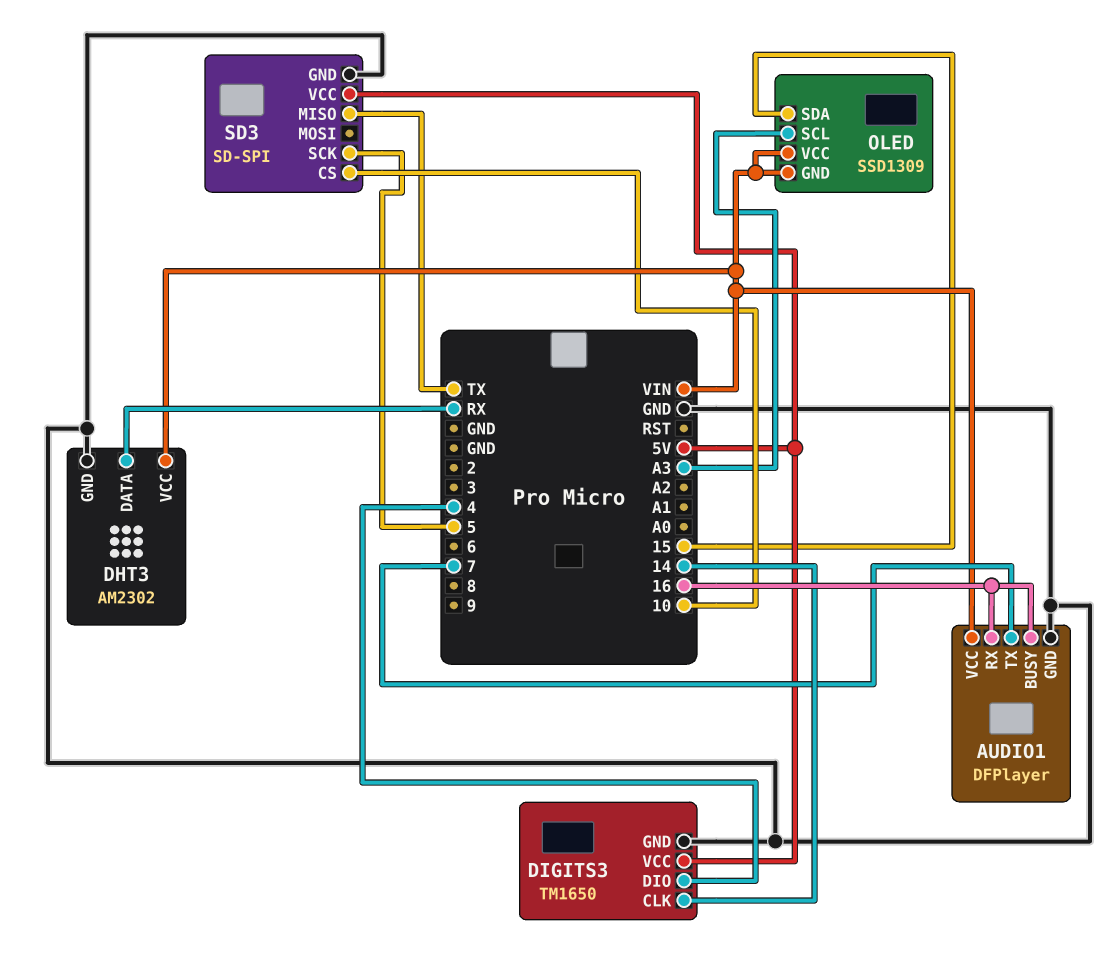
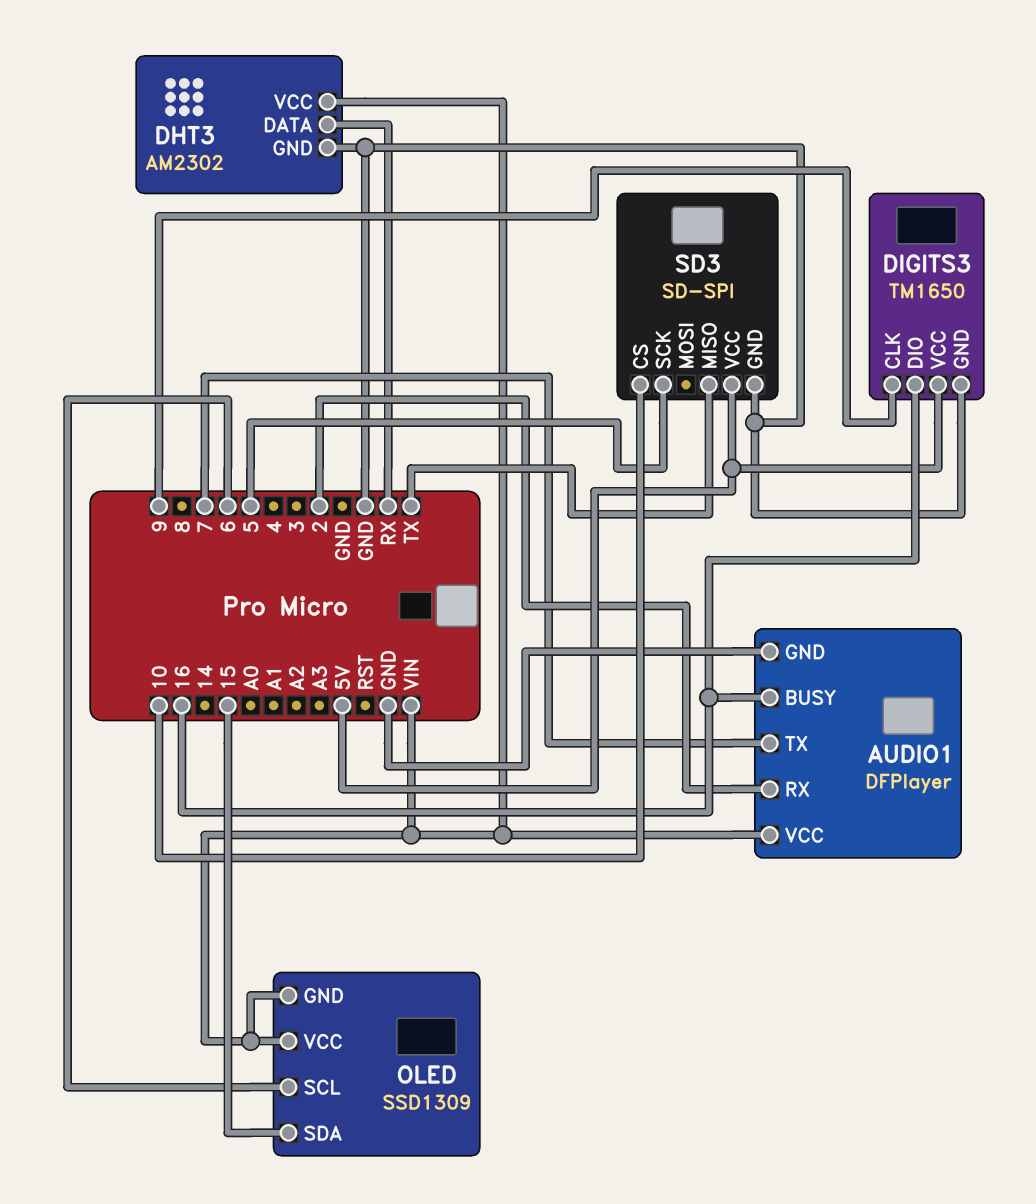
AUDIO1 pin RX: 16 -> 2
DIGITS3 pin CLK: 14 -> 9
DIGITS3 pin DIO: 4 -> 16
OLED pin SCL: A3 -> 6

